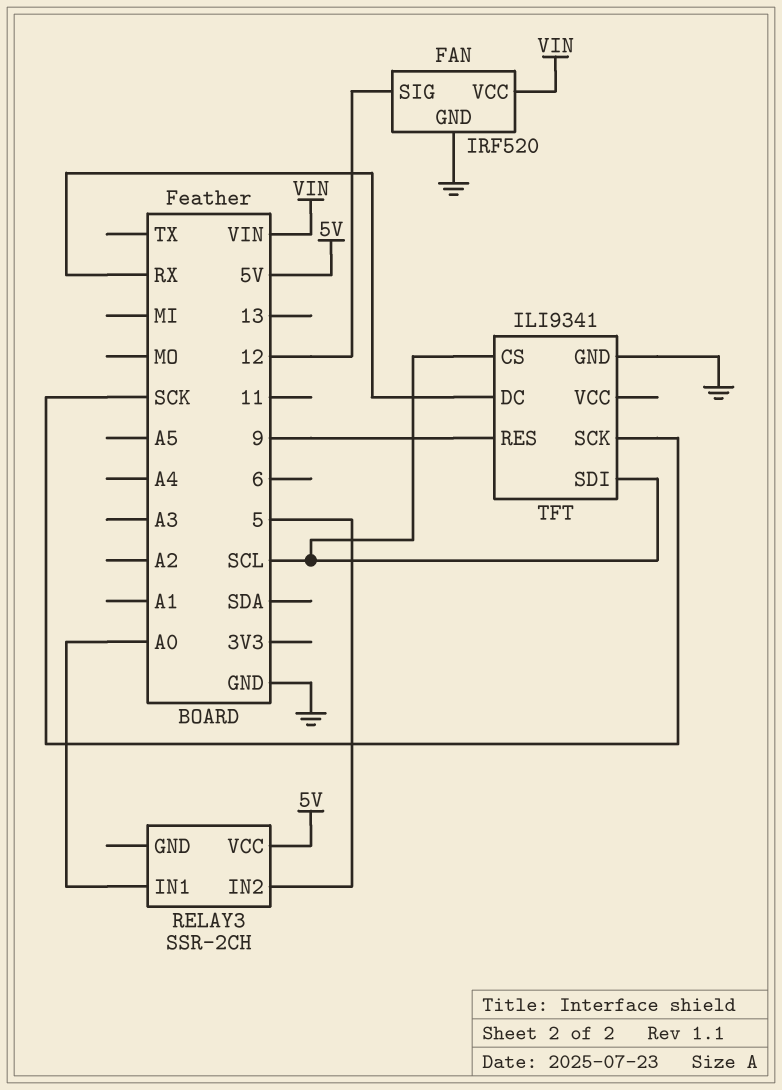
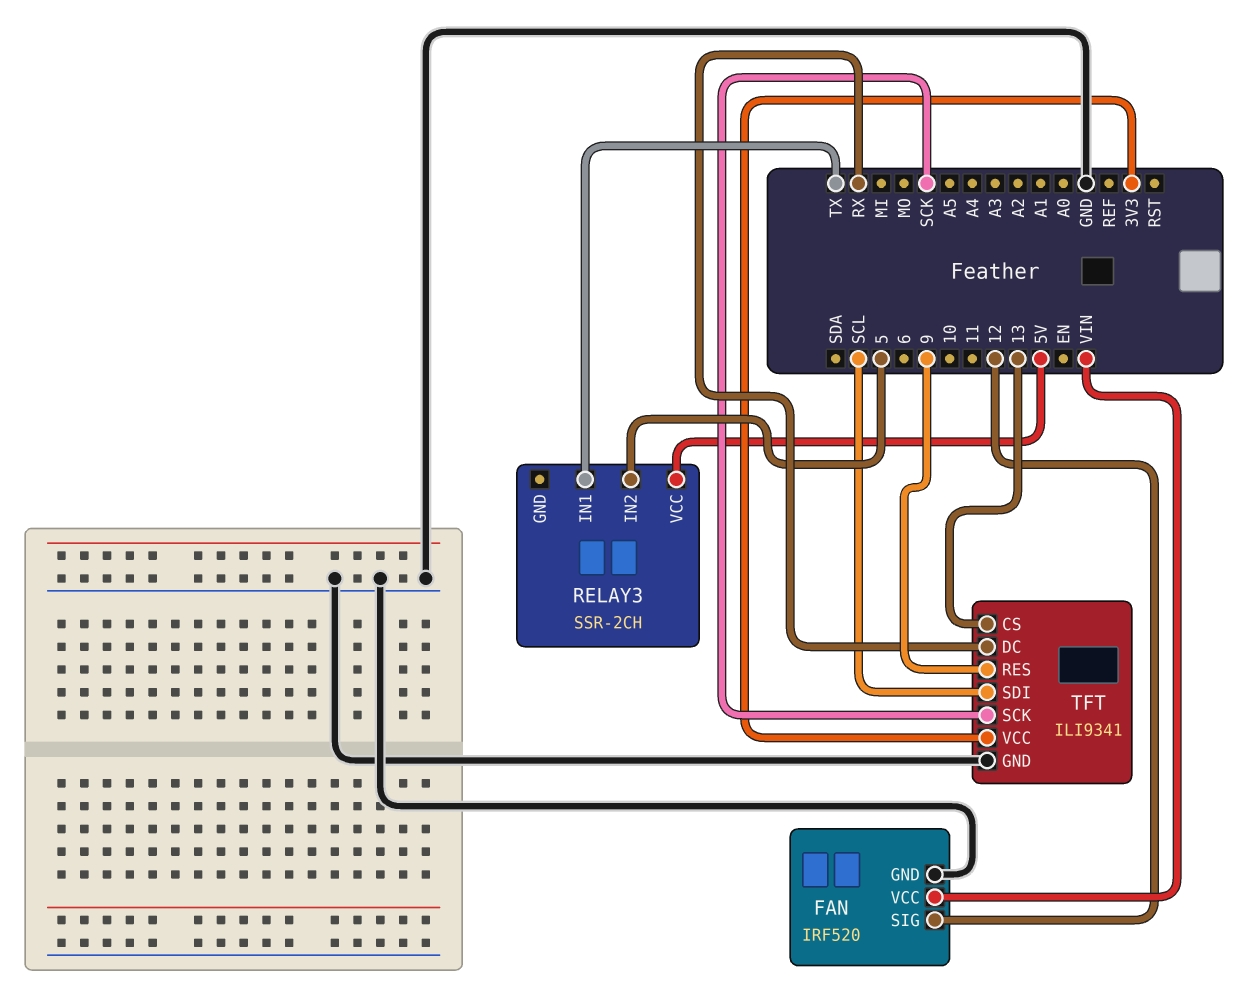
RELAY3 pin IN1: A0 -> TX
TFT pin CS: SCL -> 13
TFT pin VCC: none -> 3V3

